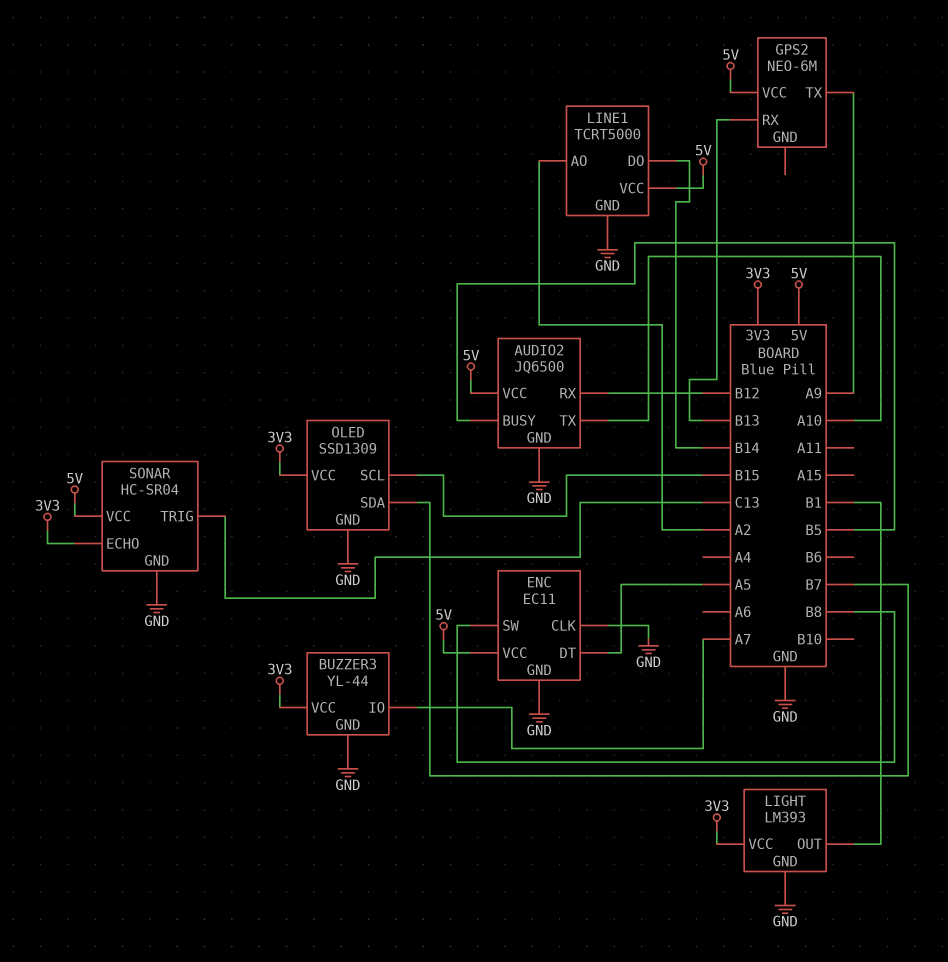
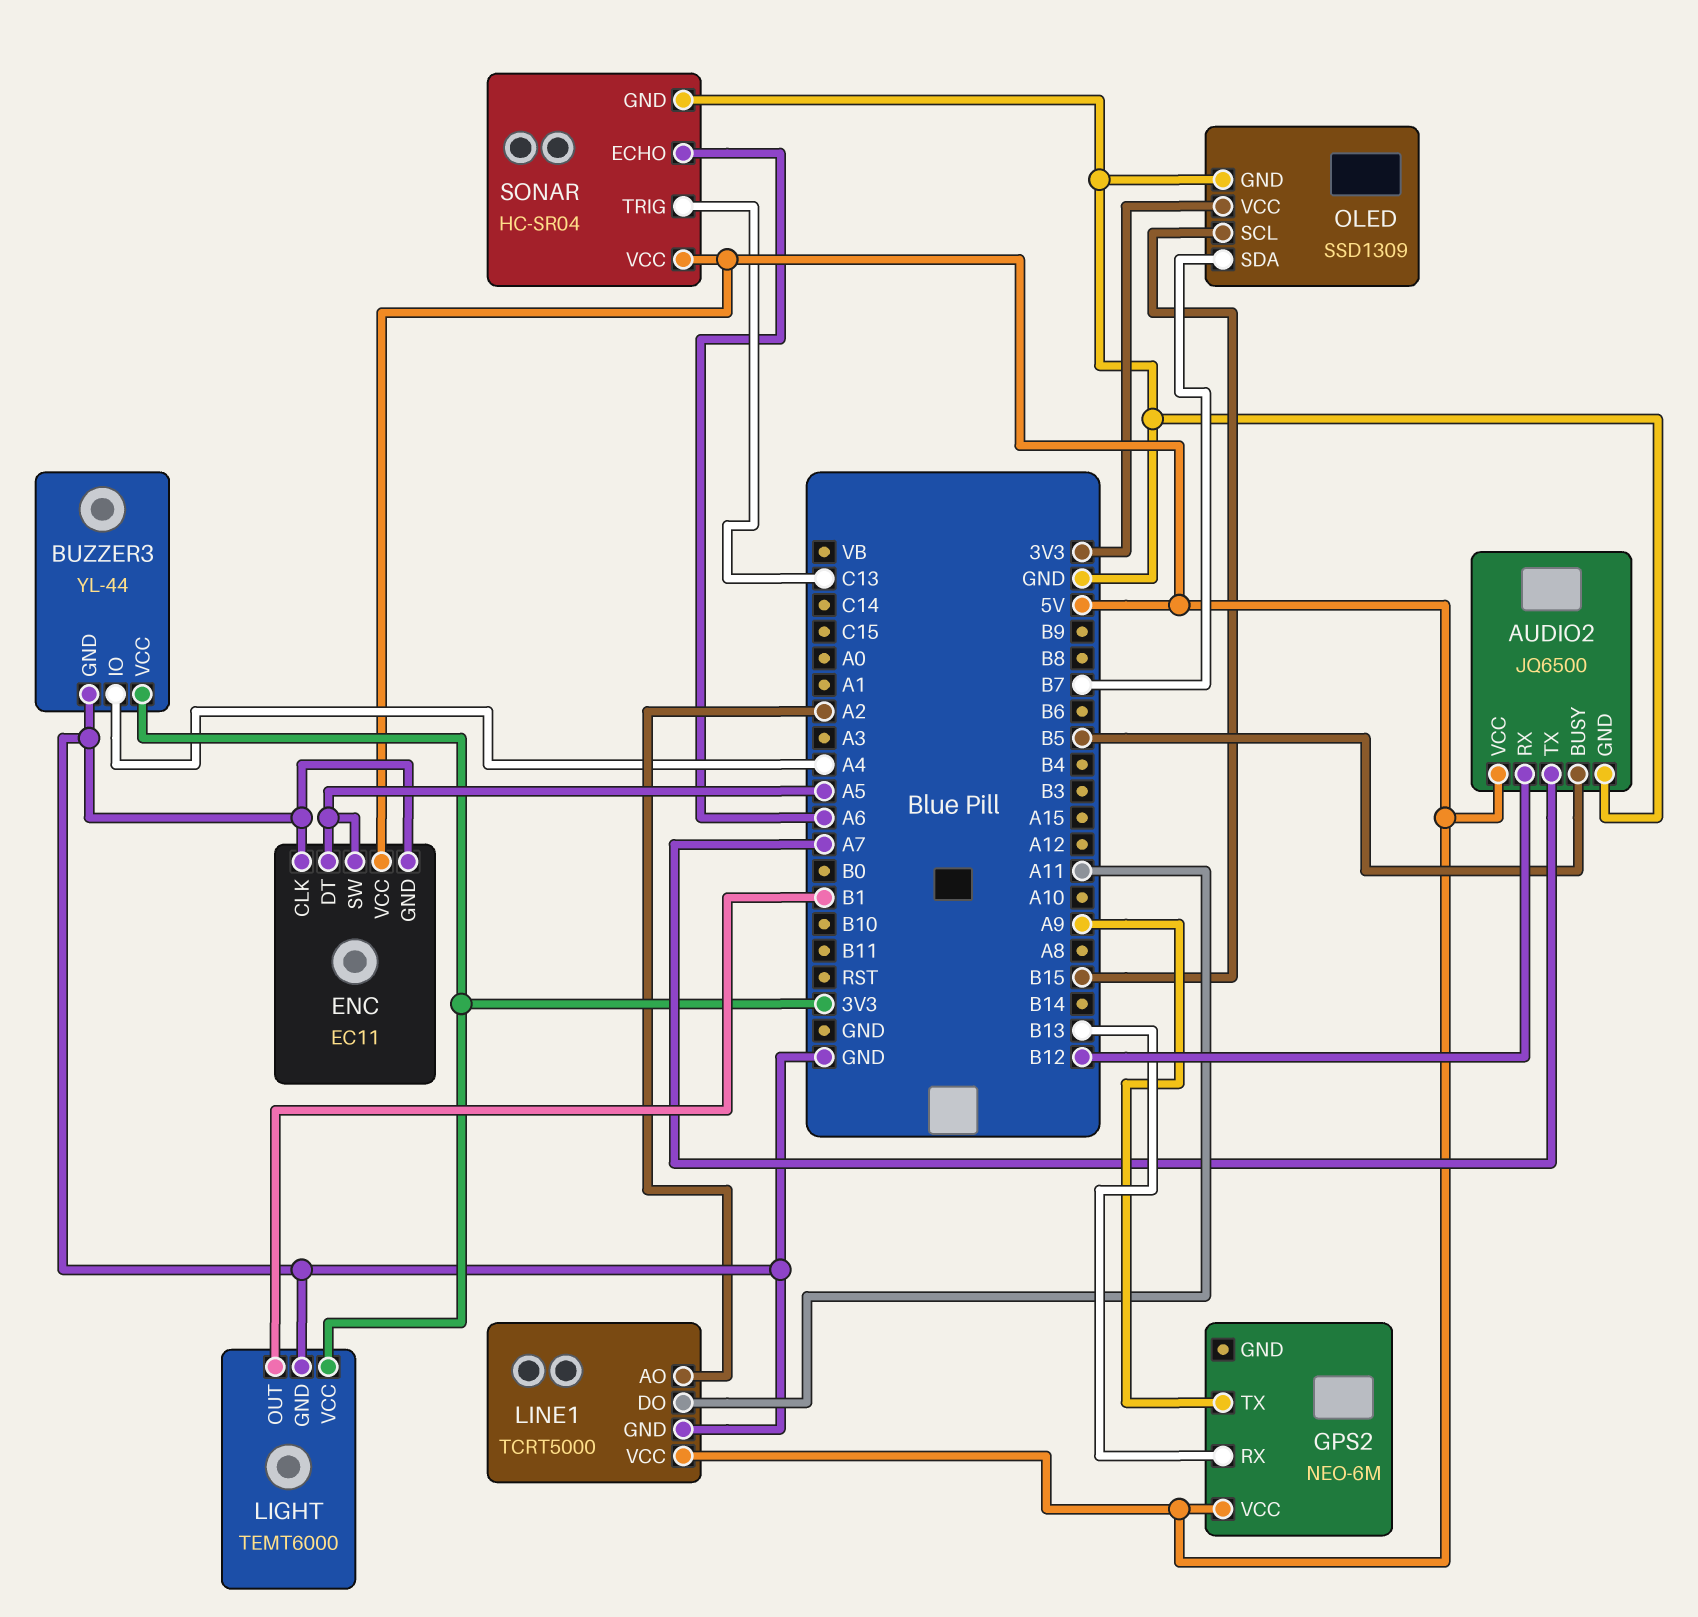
AUDIO2 pin TX: A10 -> A7
BUZZER3 pin IO: A7 -> A4
ENC pin SW: B8 -> A5
LIGHT: LM393 -> TEMT6000
LINE1 pin DO: B14 -> A11
SONAR pin ECHO: 3V3 -> A6

